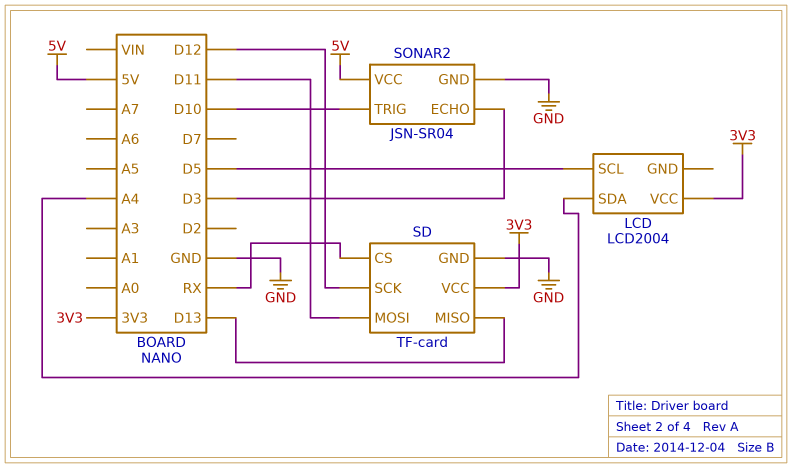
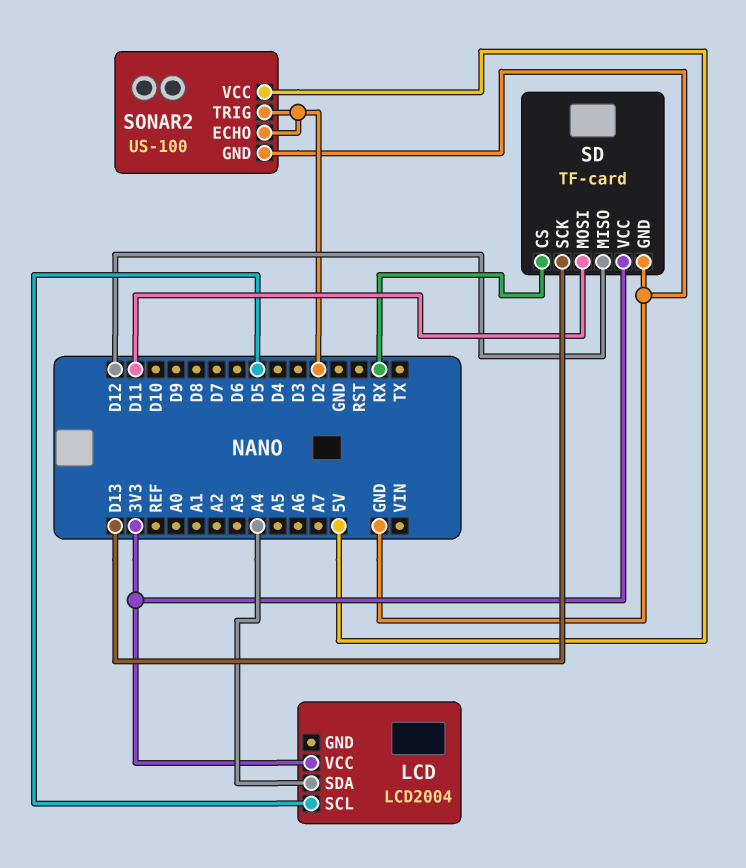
SD pin MISO: D13 -> D12
SD pin SCK: D12 -> D13
SONAR2: JSN-SR04 -> US-100
SONAR2 pin ECHO: D3 -> D2
SONAR2 pin TRIG: D10 -> D2

